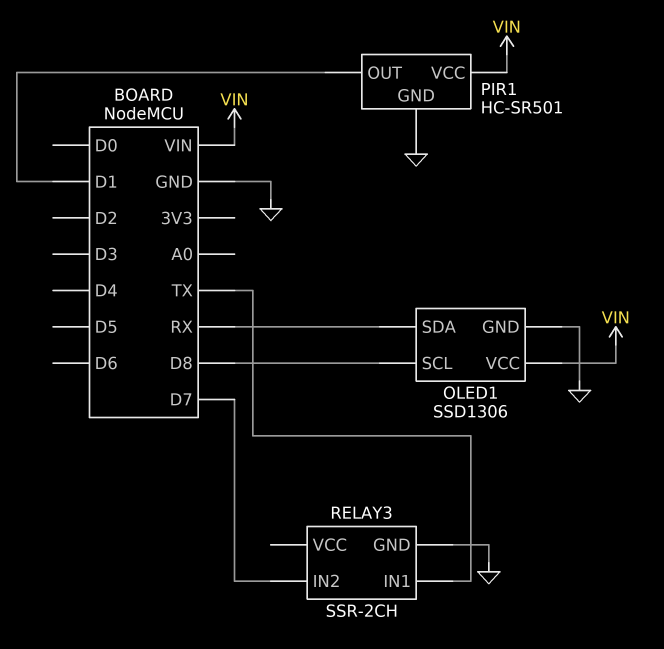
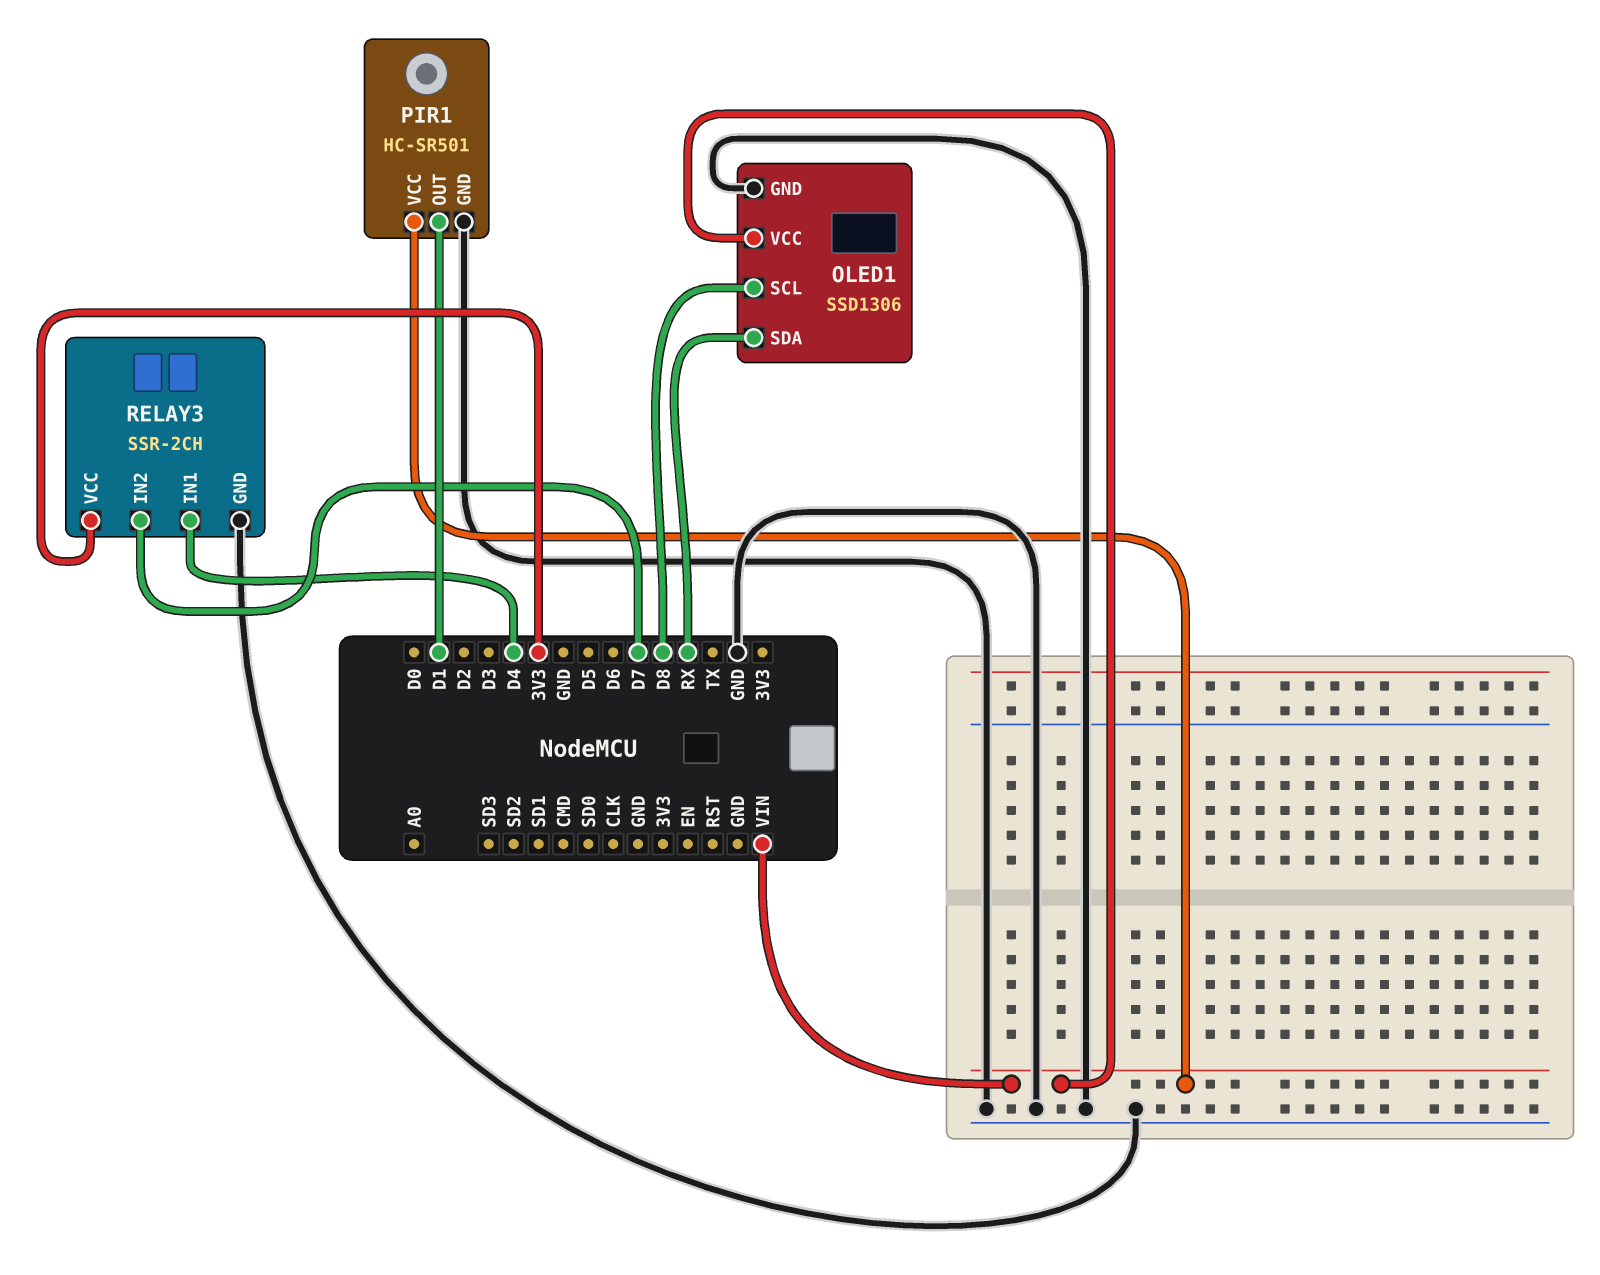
RELAY3 pin IN1: TX -> D4
RELAY3 pin VCC: none -> 3V3

